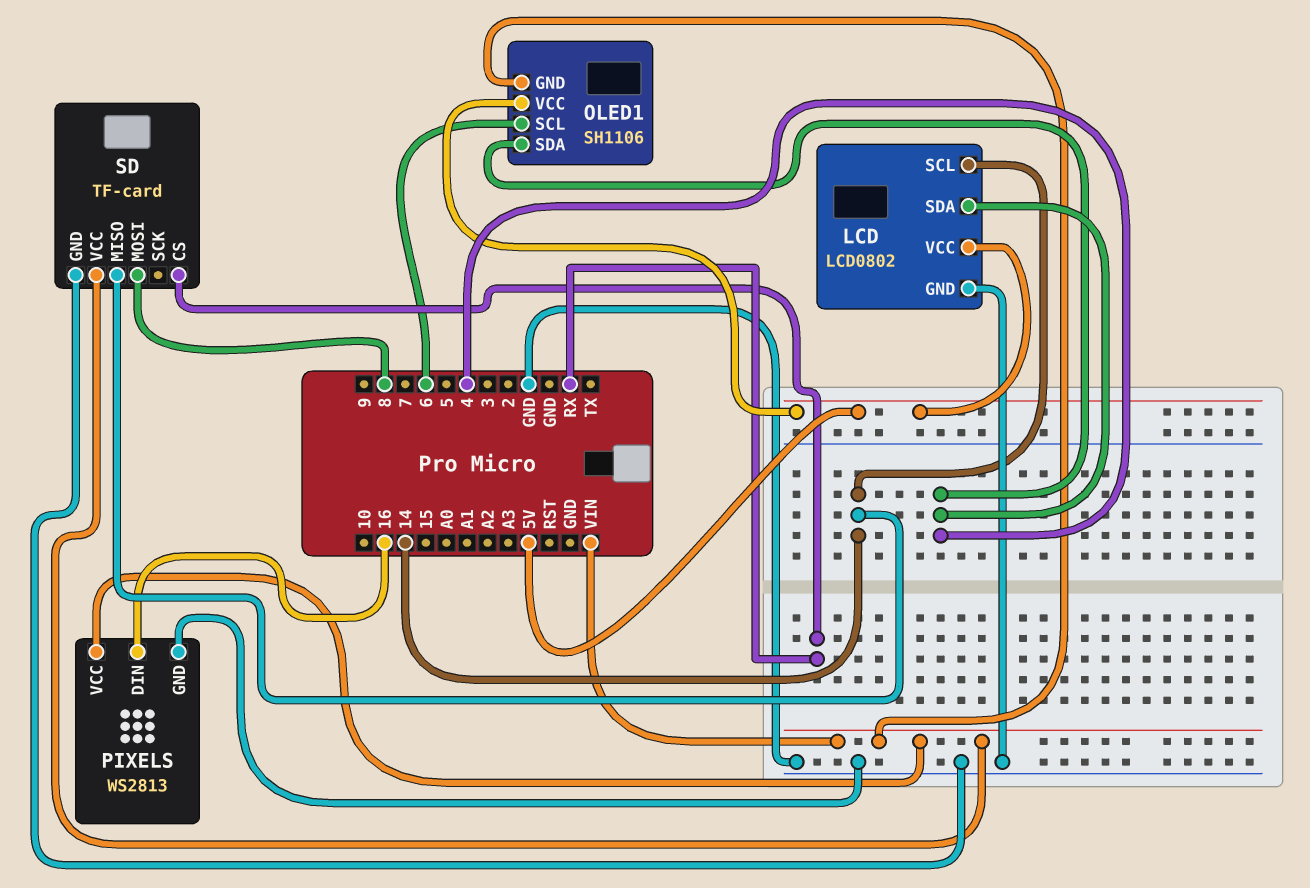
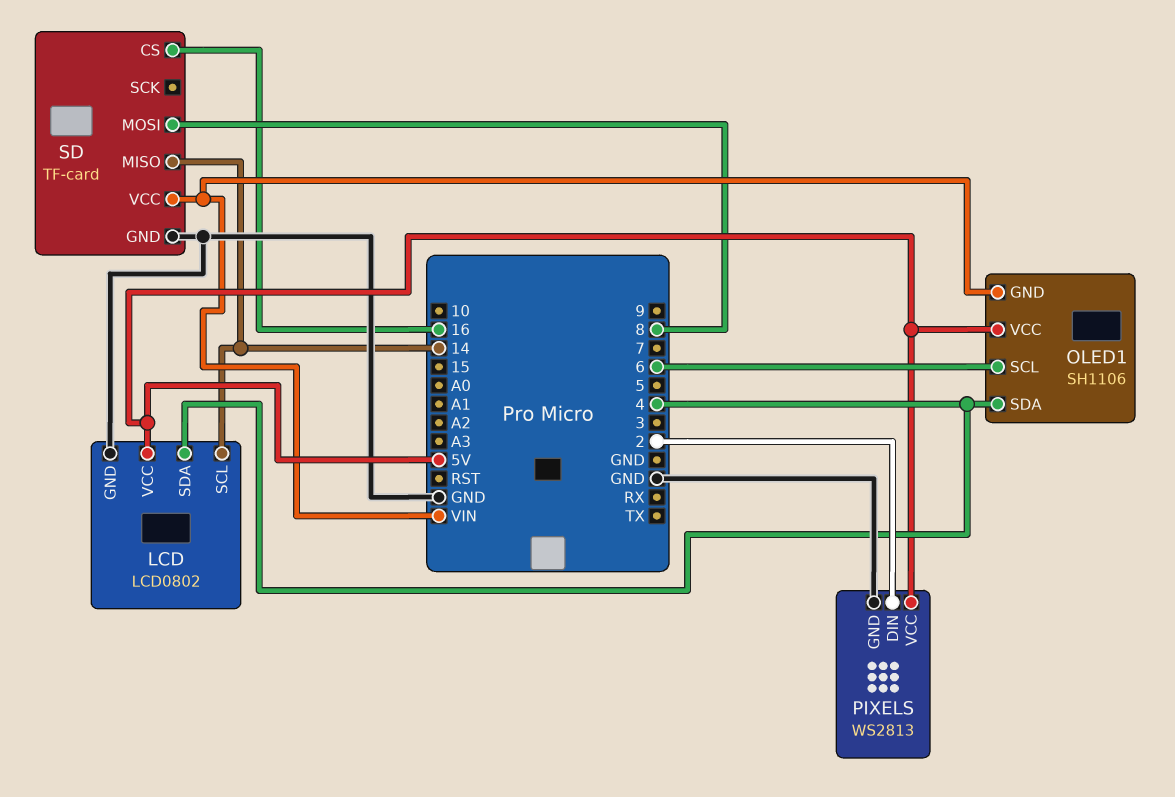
PIXELS pin DIN: 16 -> 2
PIXELS pin VCC: VIN -> 5V
SD pin CS: RX -> 16

